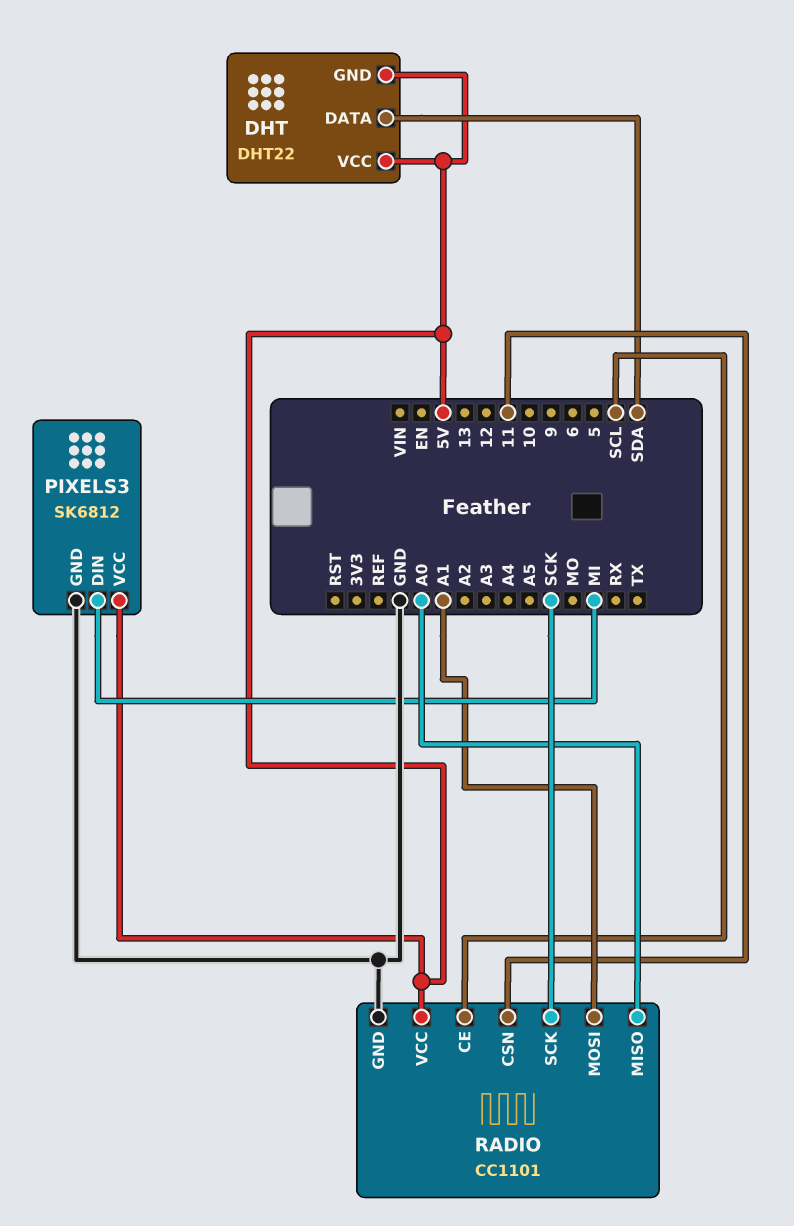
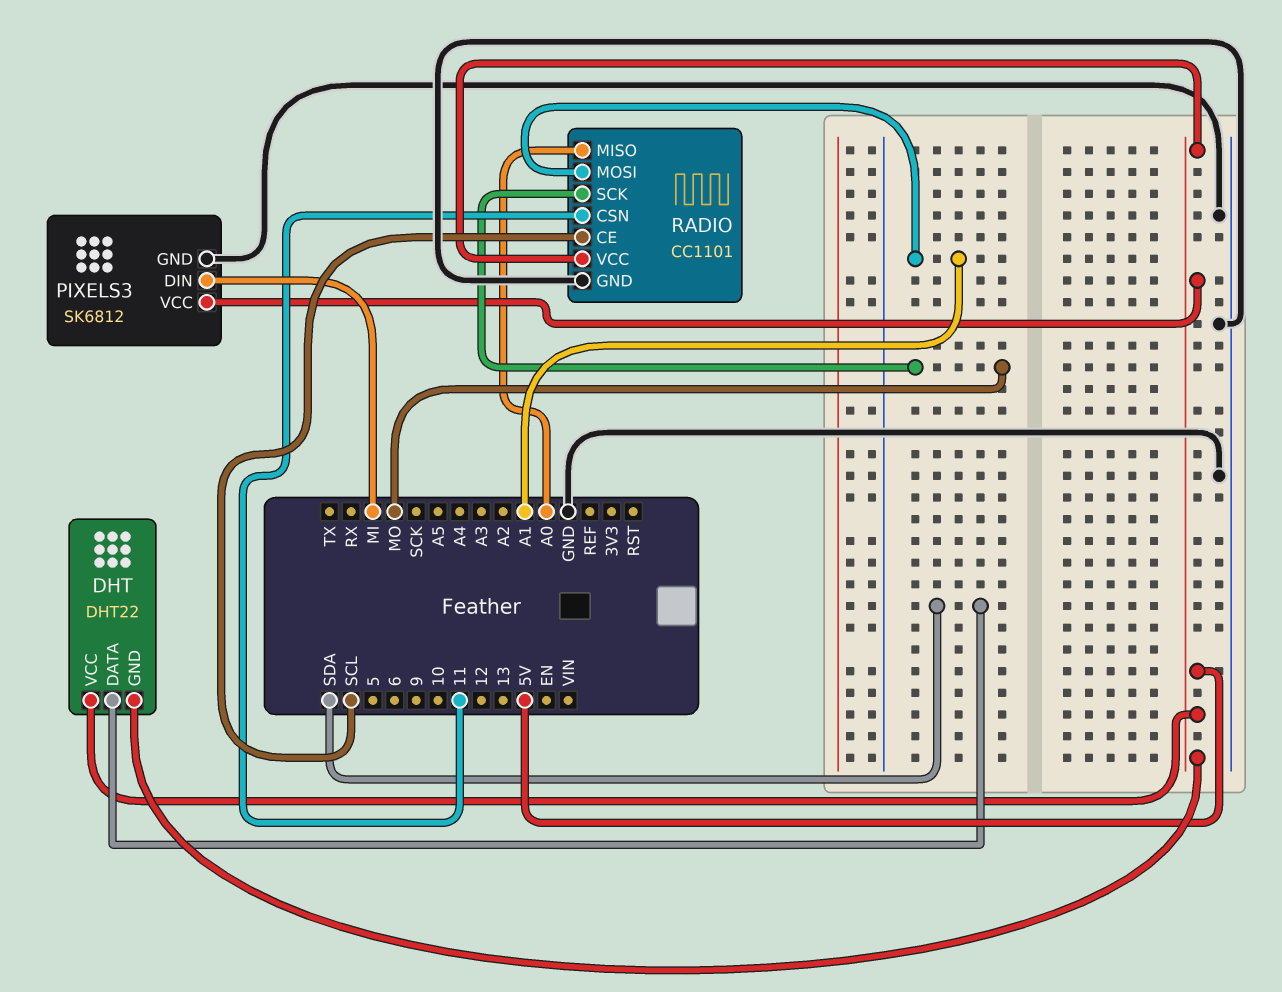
RADIO pin SCK: SCK -> MO

